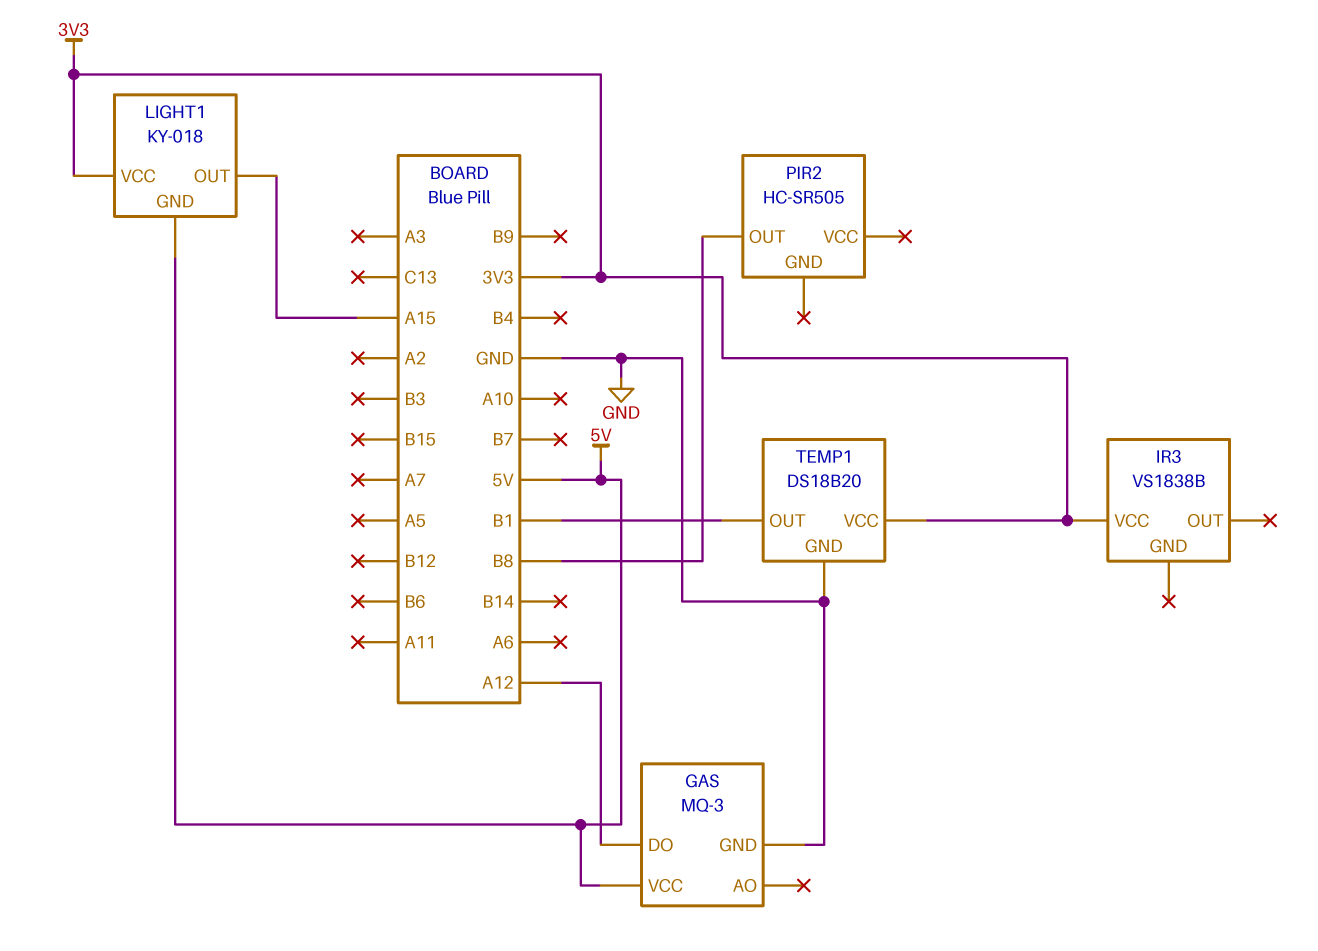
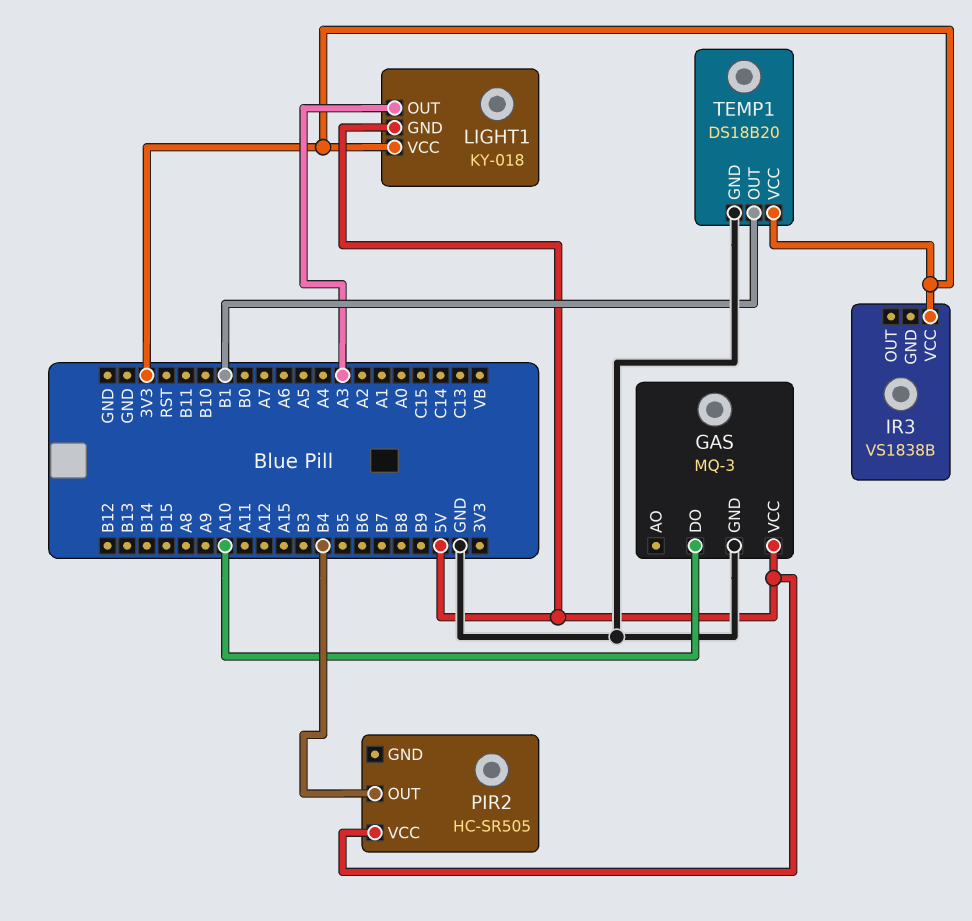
GAS pin DO: A12 -> A10
LIGHT1 pin OUT: A15 -> A3
PIR2 pin OUT: B8 -> B4
PIR2 pin VCC: none -> 5V

